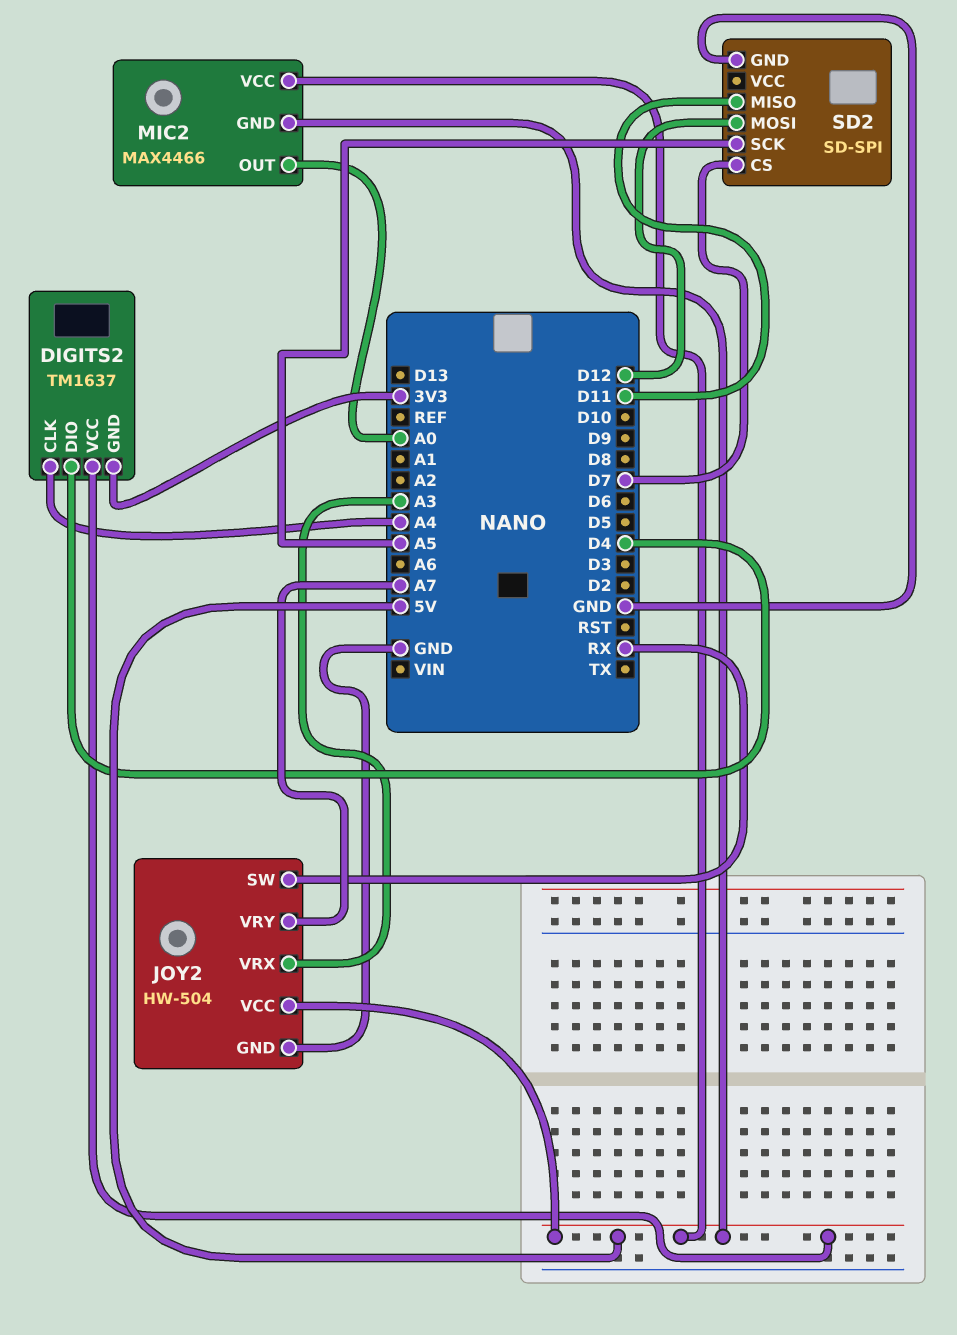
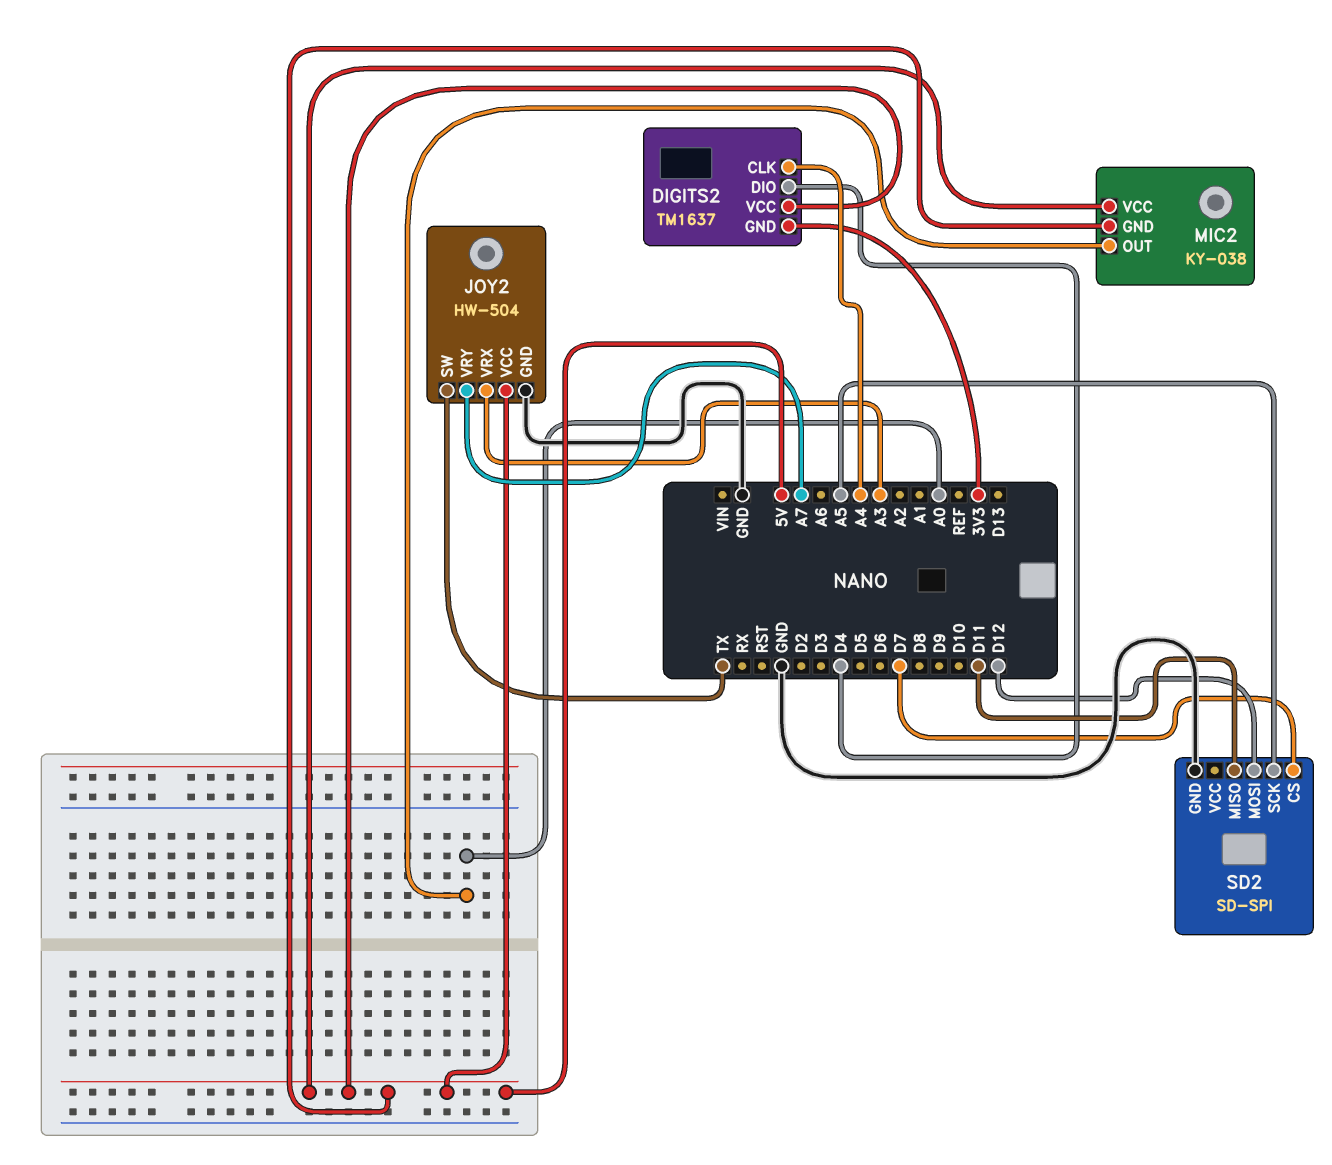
JOY2 pin SW: RX -> TX
MIC2: MAX4466 -> KY-038

